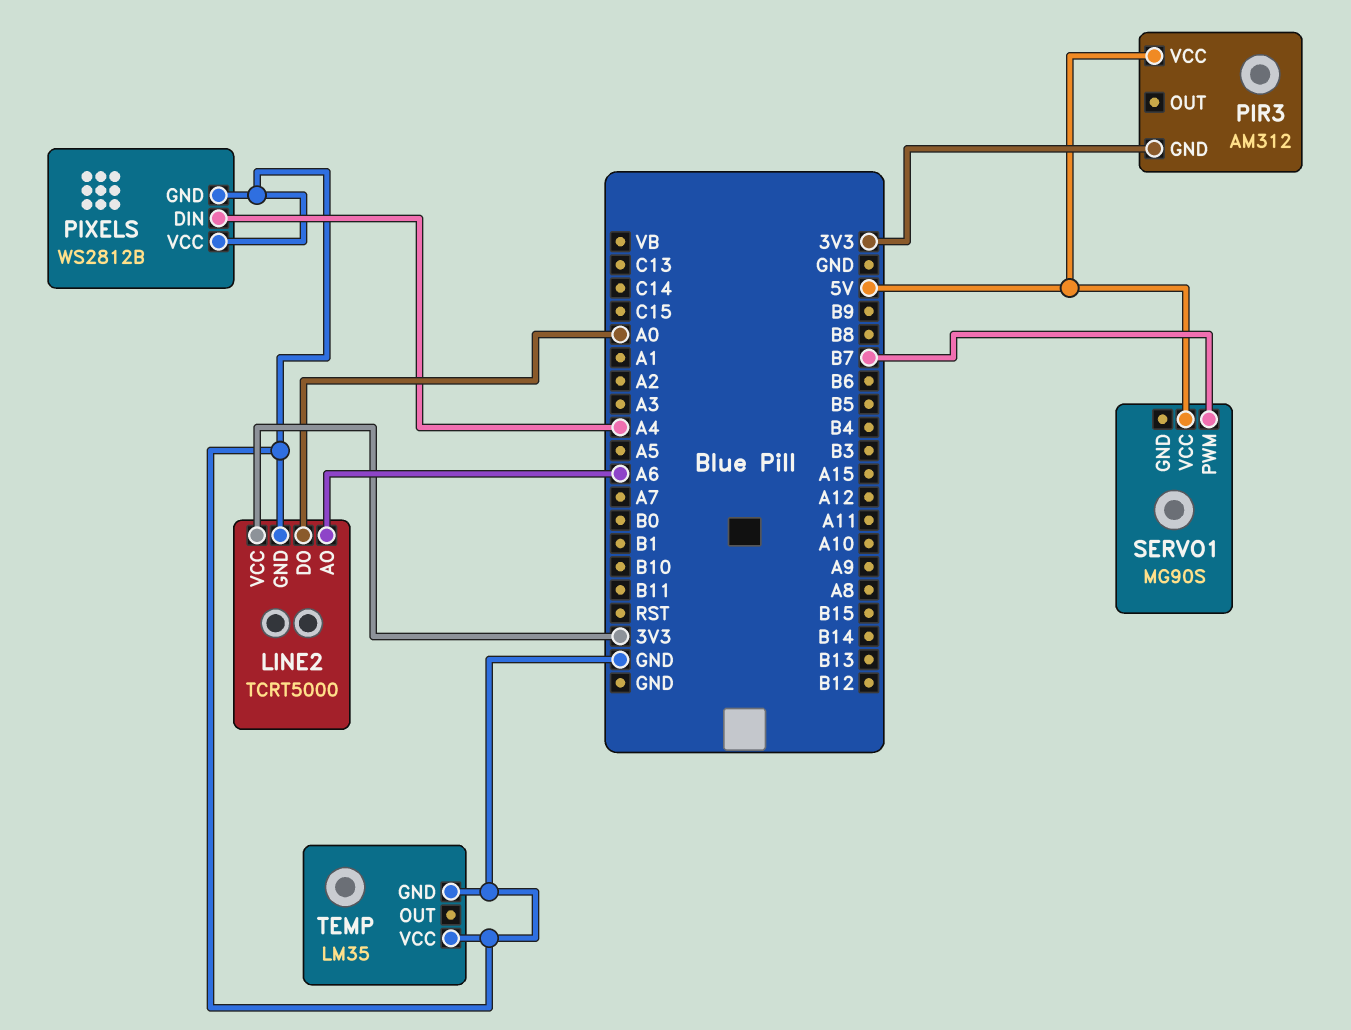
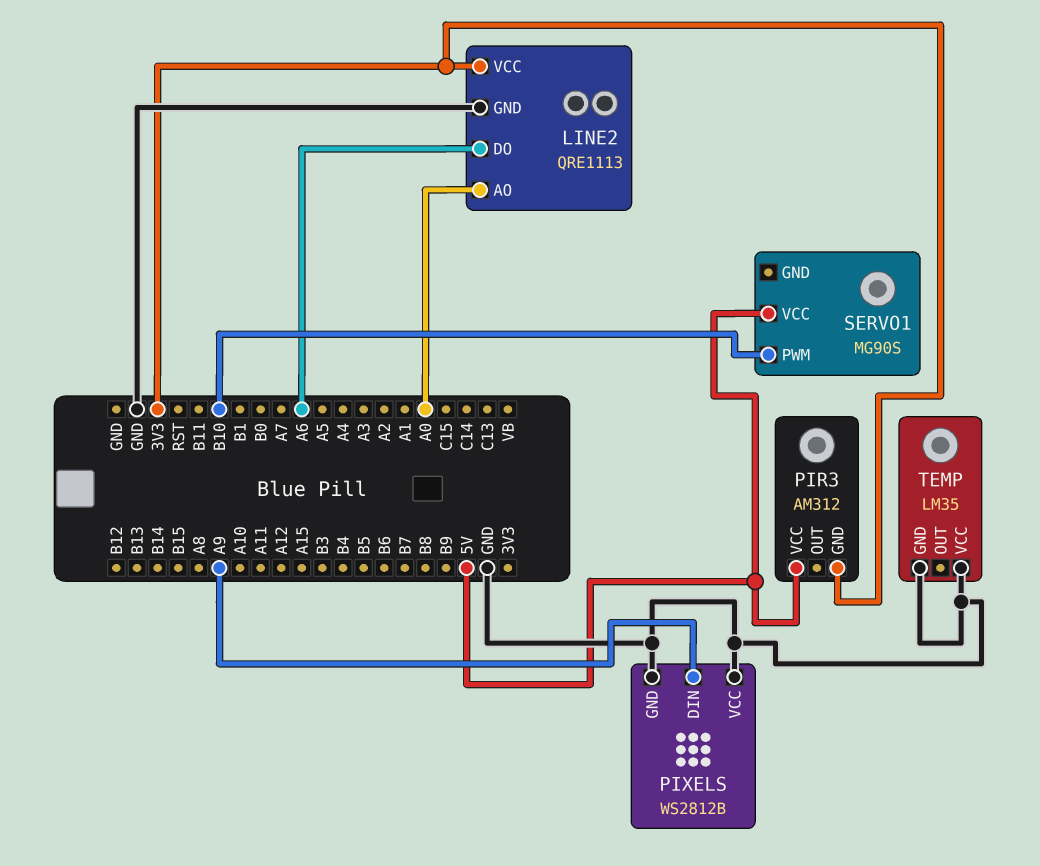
LINE2: TCRT5000 -> QRE1113
LINE2 pin AO: A6 -> A0
LINE2 pin DO: A0 -> A6
PIXELS pin DIN: A4 -> A9
SERVO1 pin PWM: B7 -> B10

